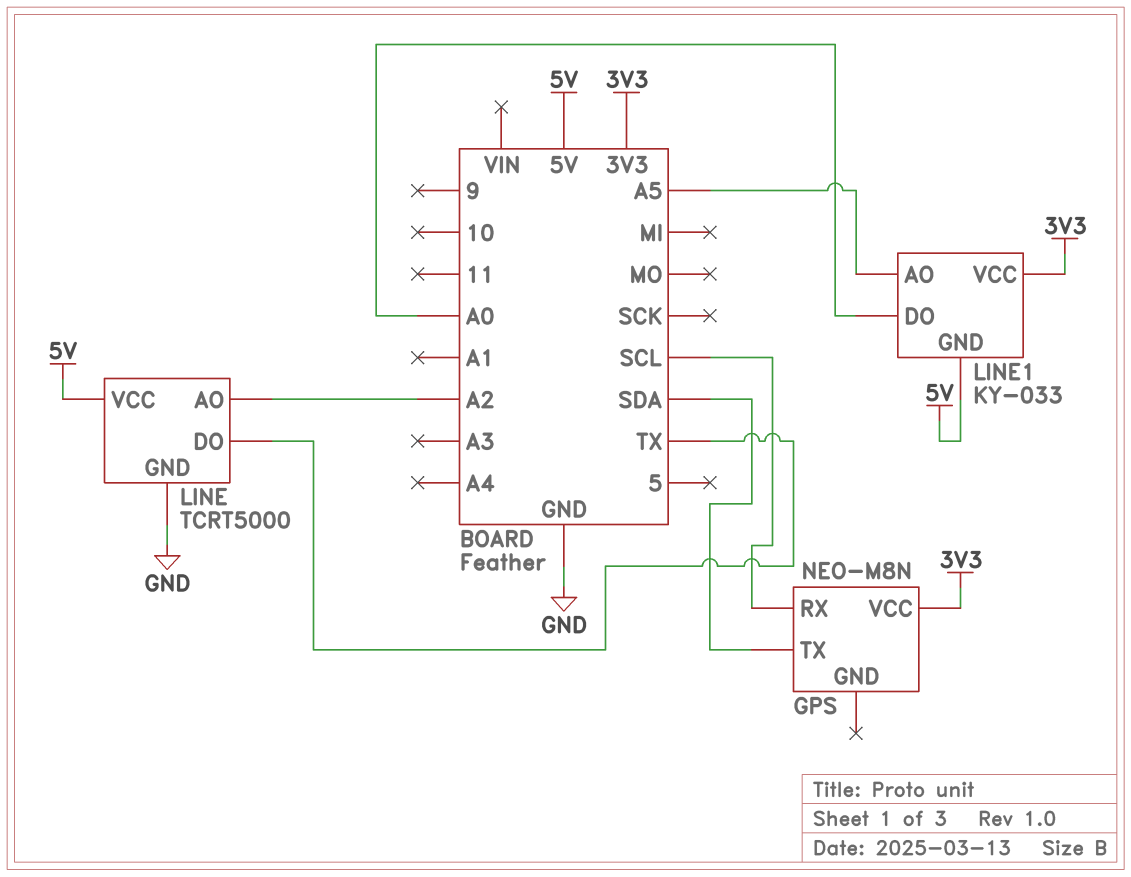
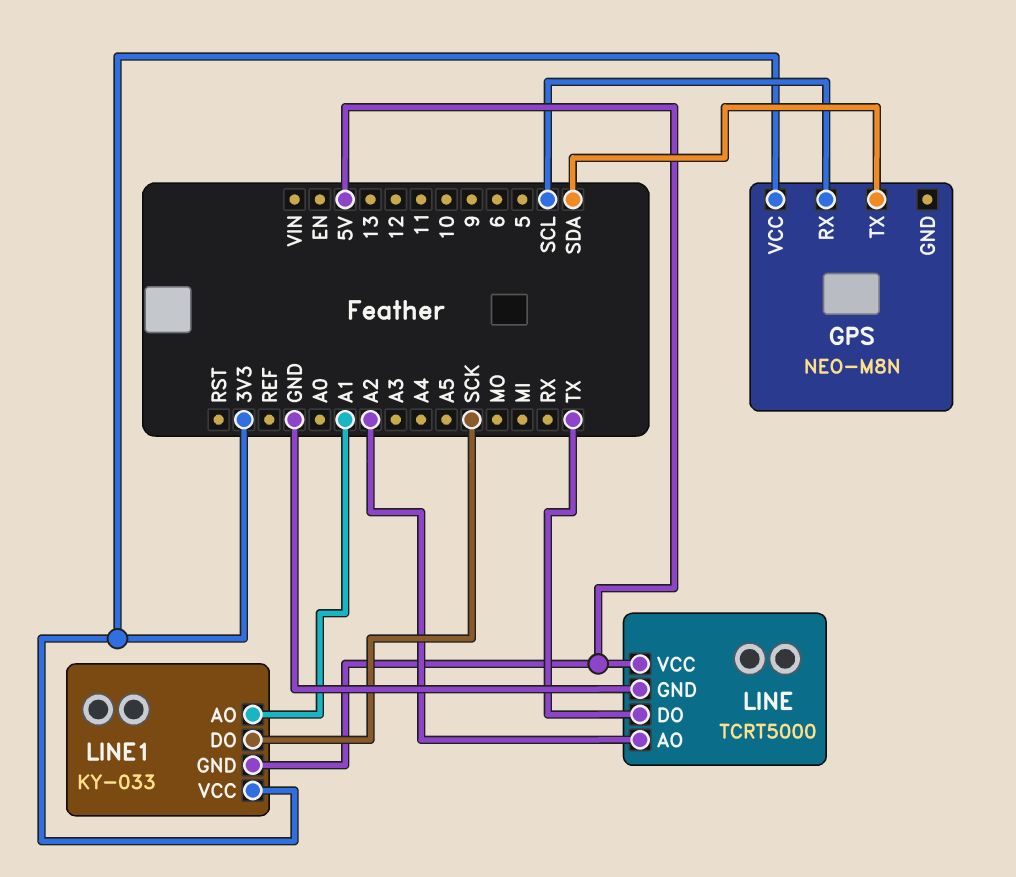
LINE1 pin AO: A5 -> A1
LINE1 pin DO: A0 -> SCK

